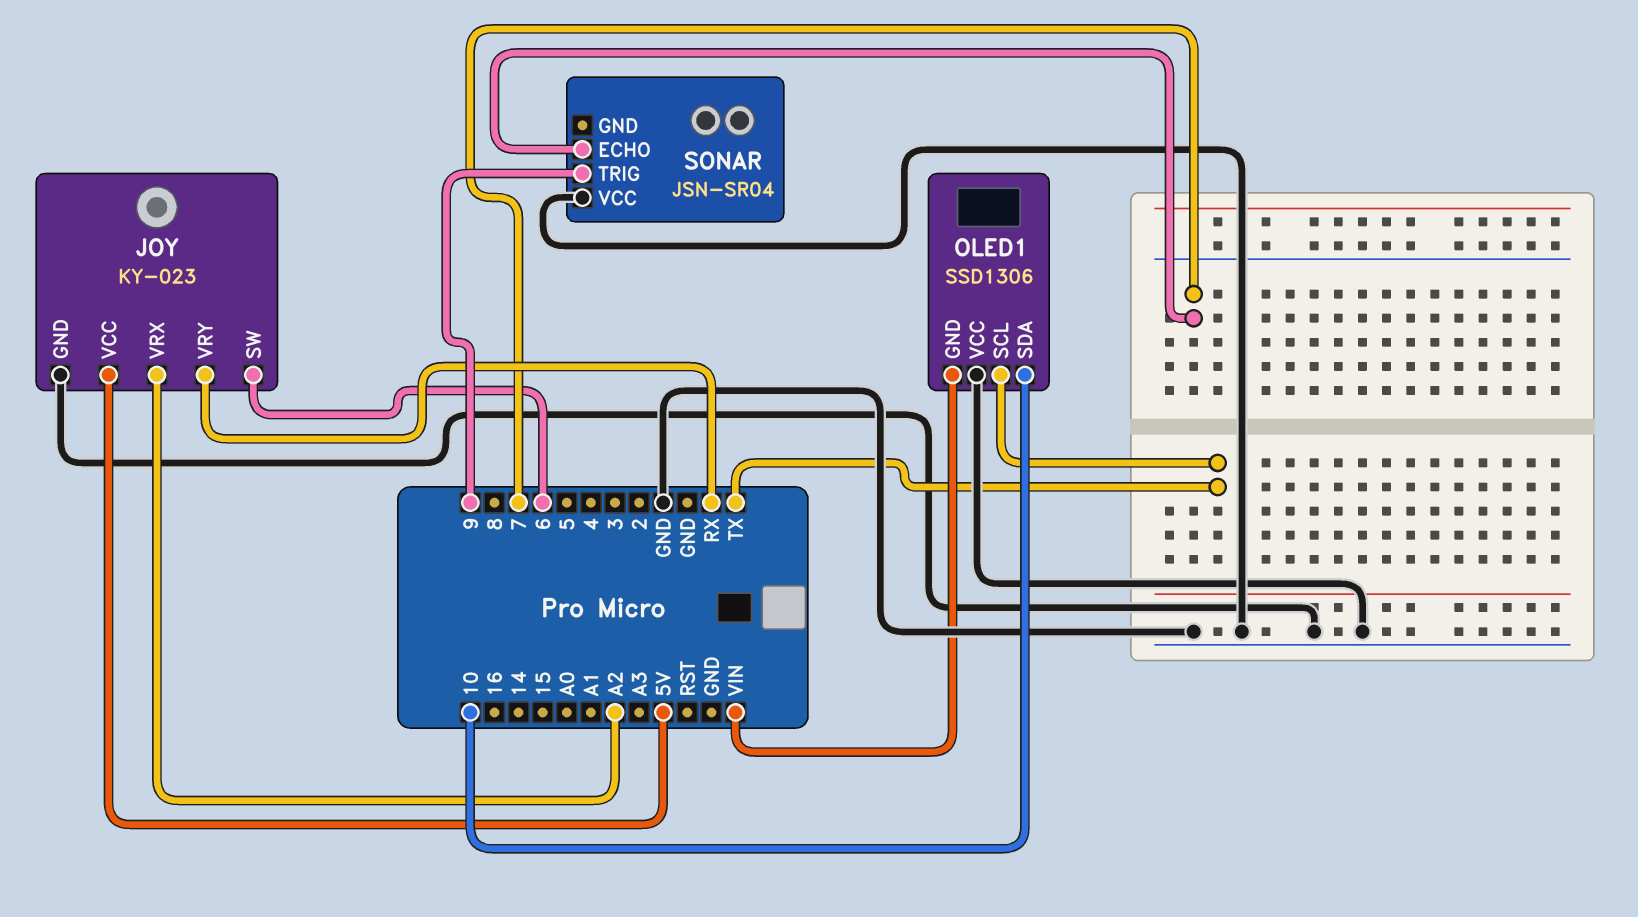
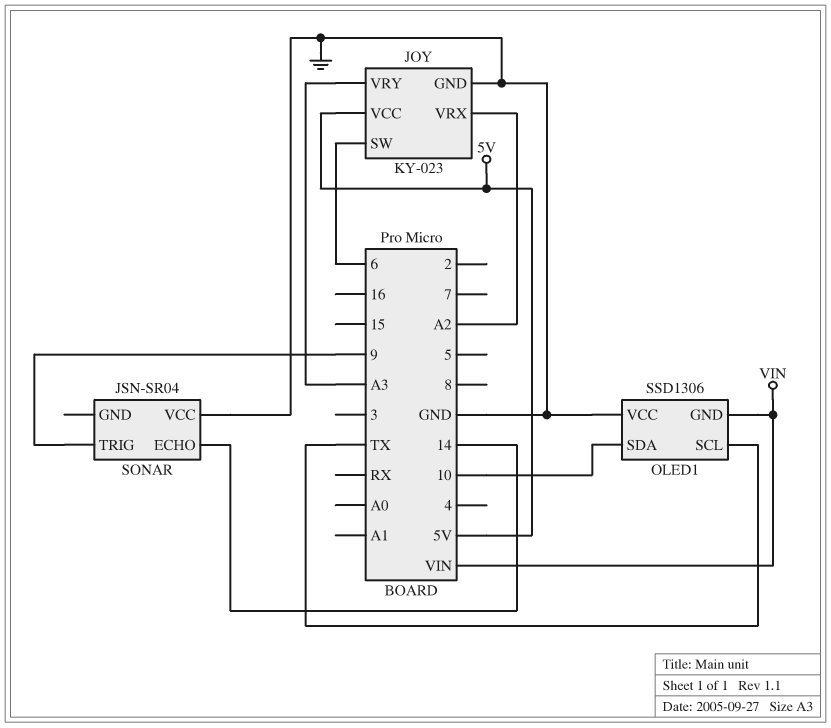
JOY pin VRY: RX -> A3
SONAR pin ECHO: 7 -> 14

